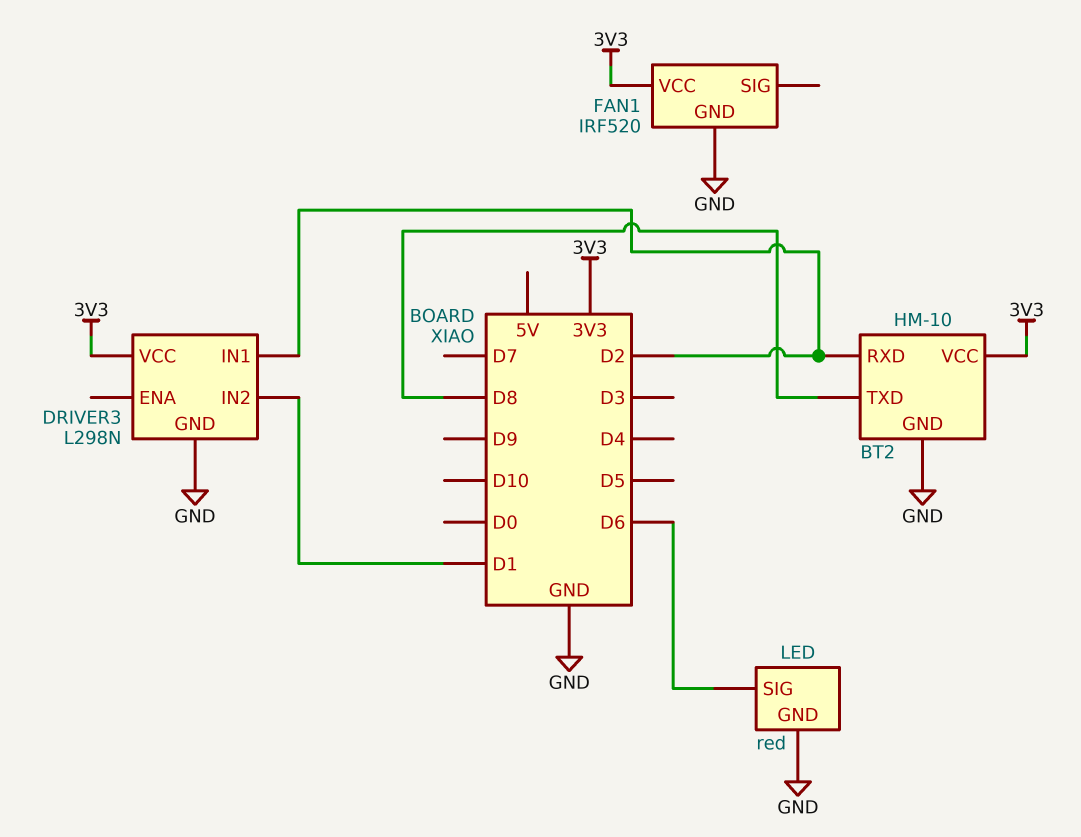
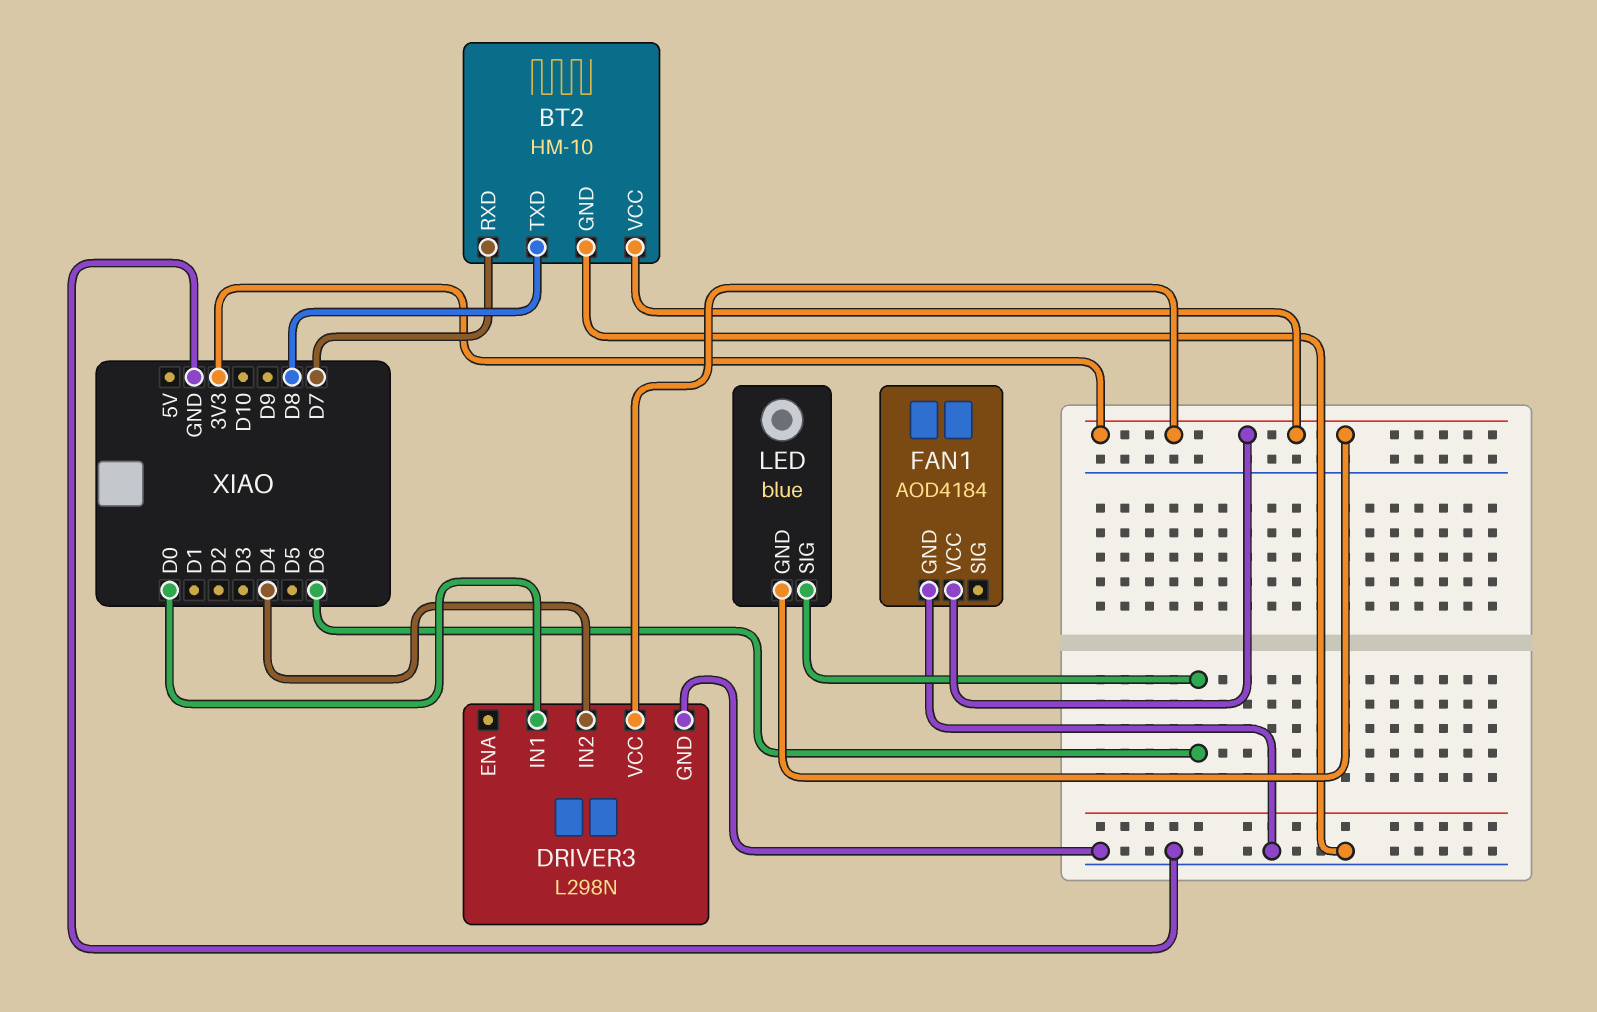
BT2 pin RXD: D2 -> D7
DRIVER3 pin IN1: D2 -> D0
DRIVER3 pin IN2: D1 -> D4
FAN1: IRF520 -> AOD4184
LED: red -> blue
LED pin GND: GND -> 3V3

